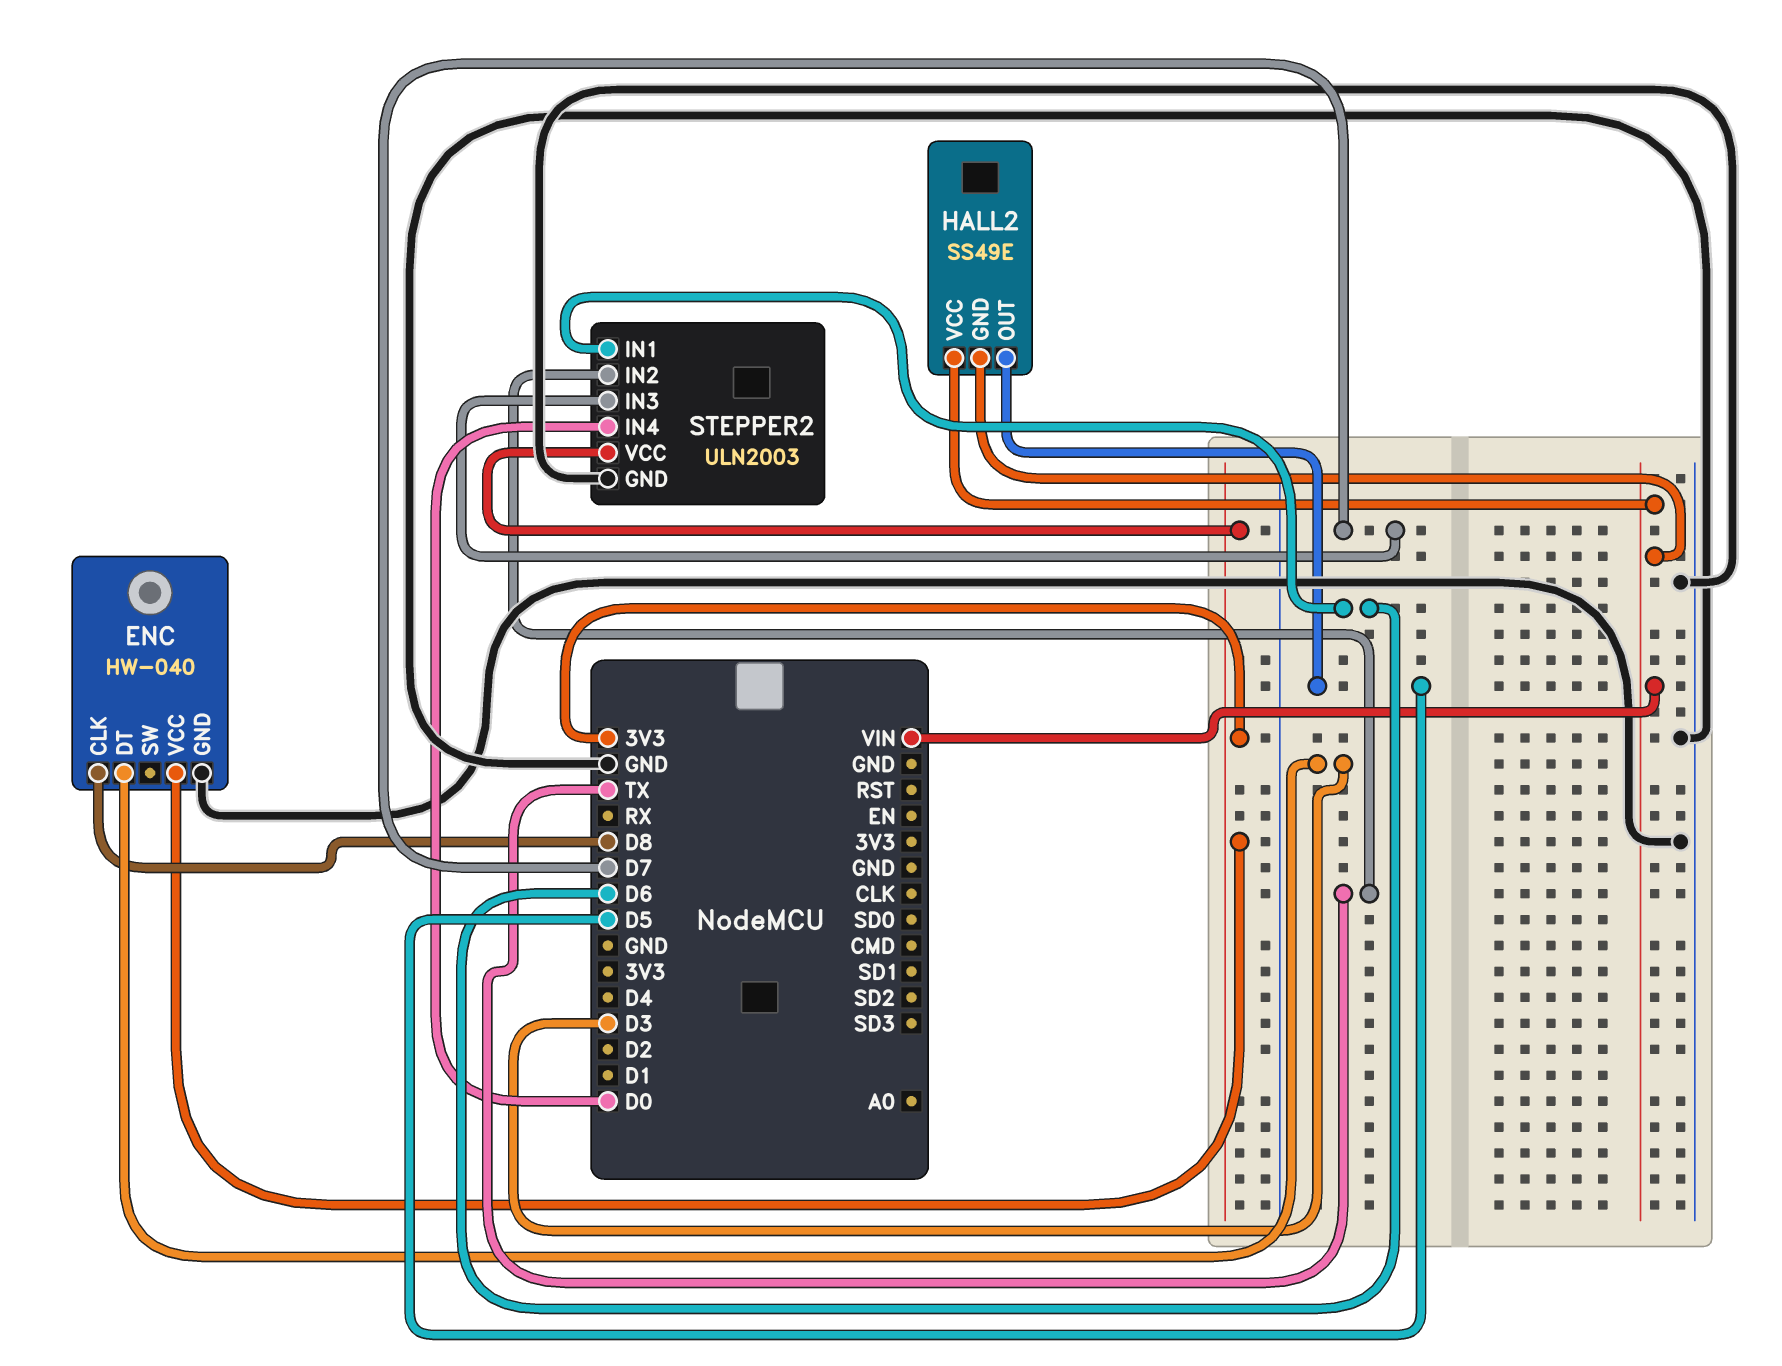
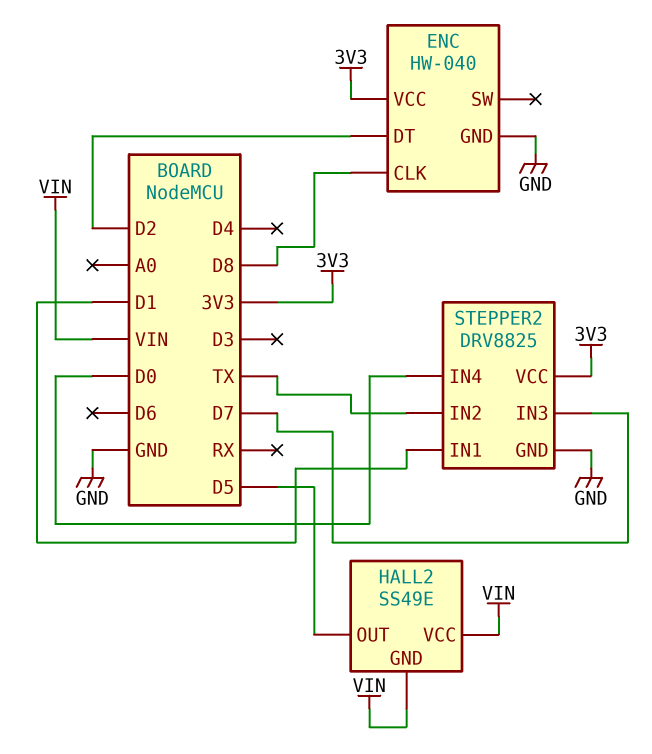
ENC pin DT: D3 -> D2
STEPPER2: ULN2003 -> DRV8825
STEPPER2 pin IN1: D6 -> D1

